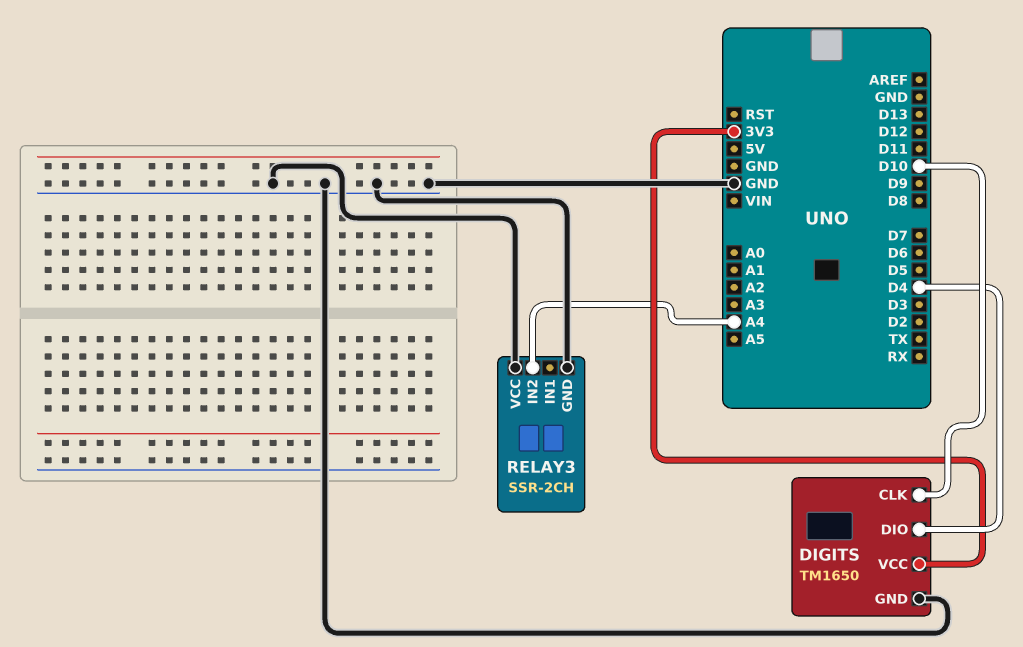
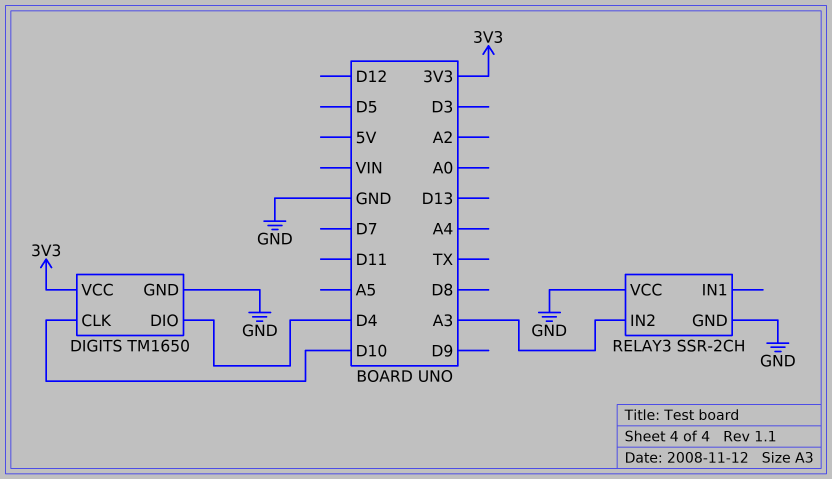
RELAY3 pin IN2: A4 -> A3

